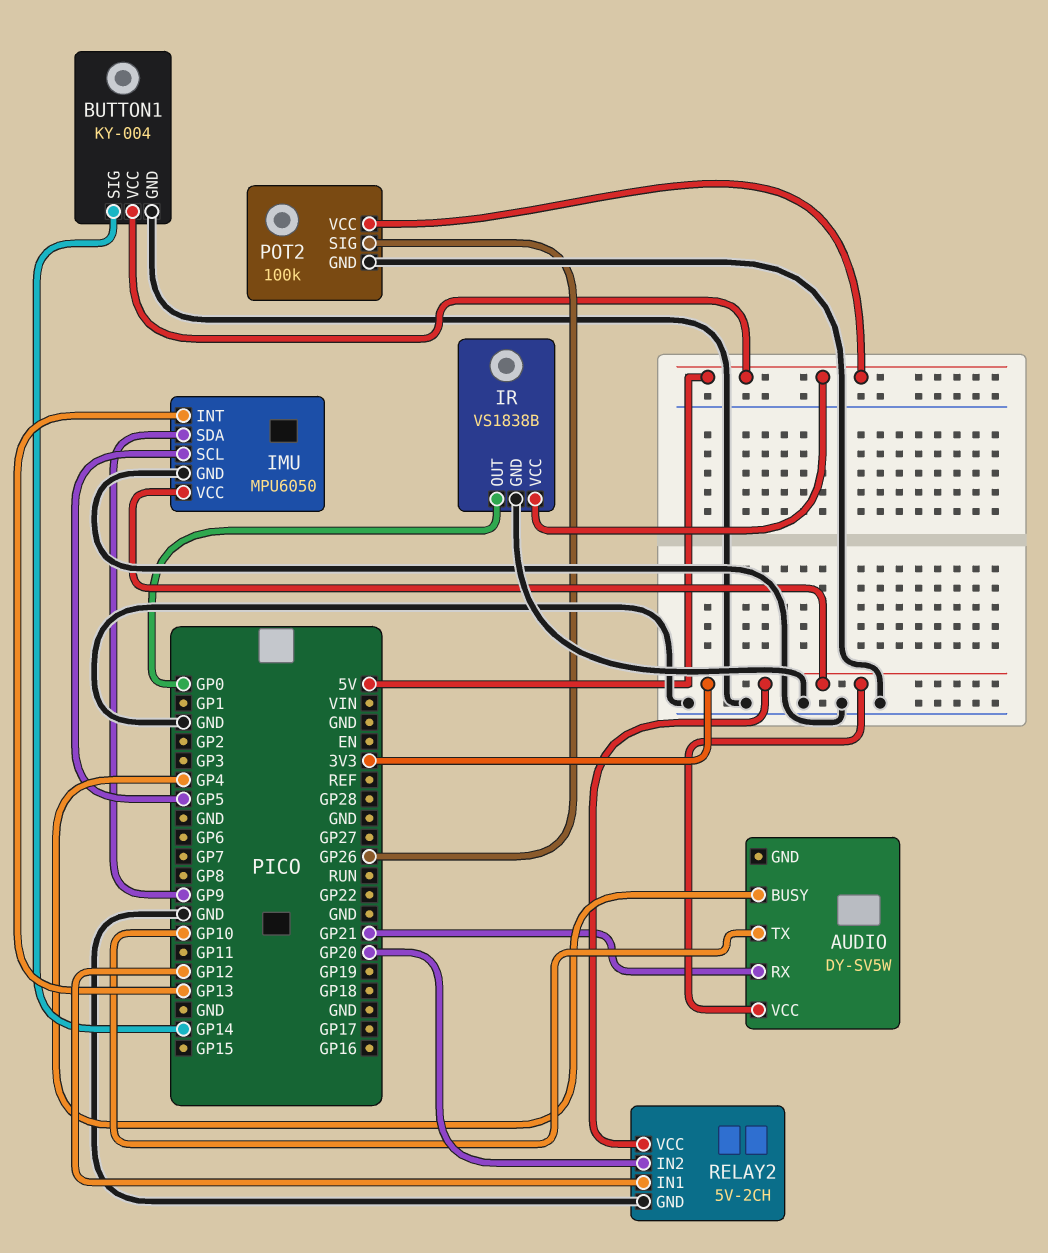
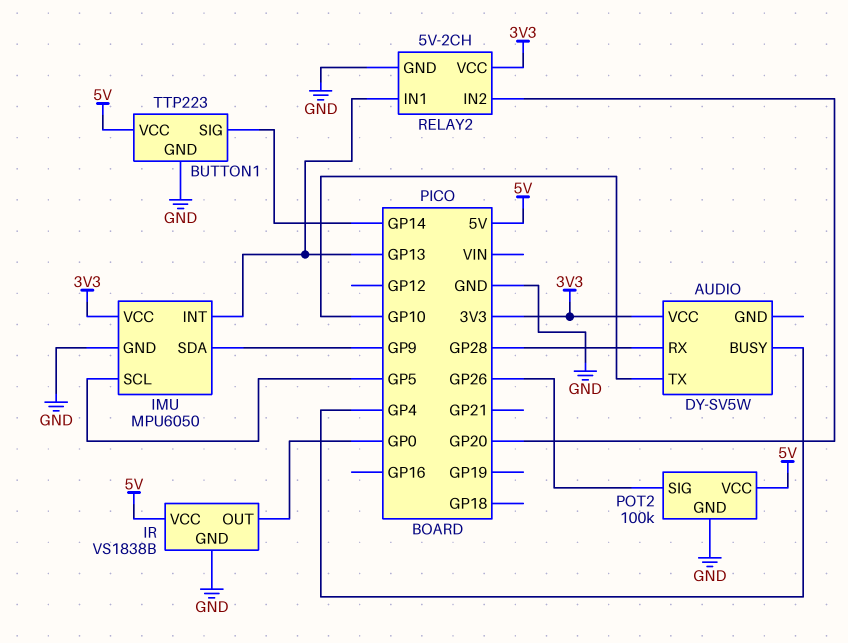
AUDIO pin RX: GP21 -> GP28
BUTTON1: KY-004 -> TTP223
RELAY2 pin IN1: GP12 -> GP13

